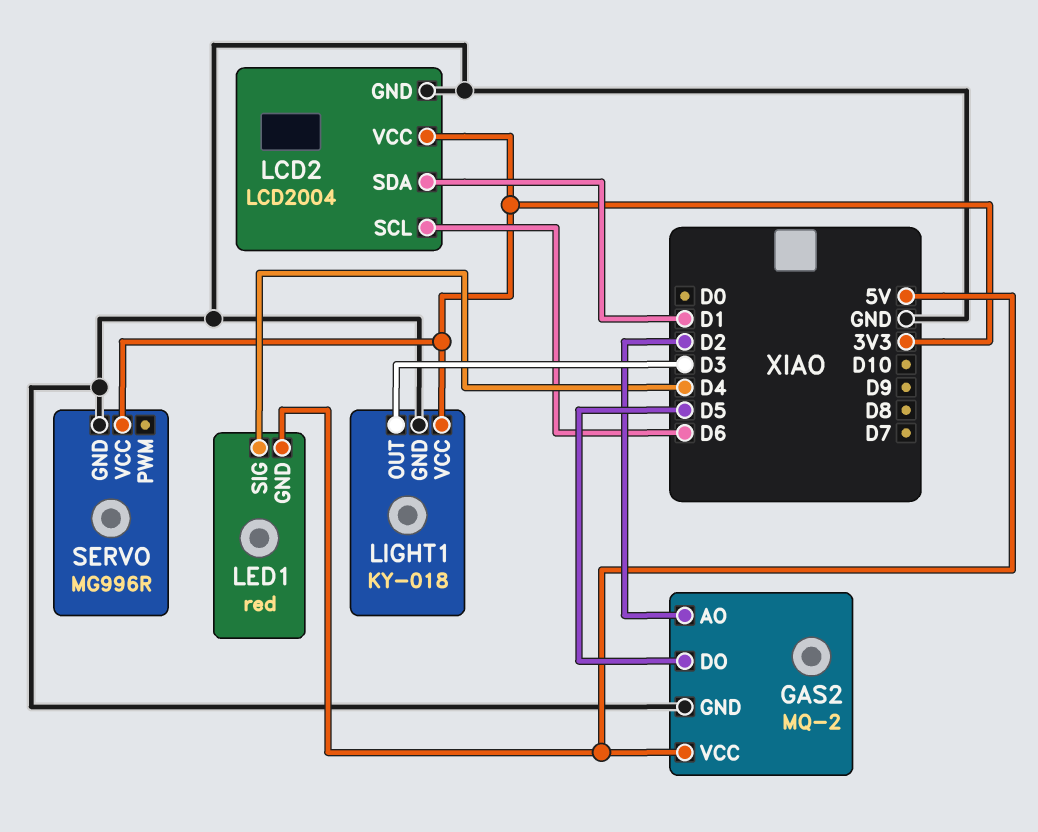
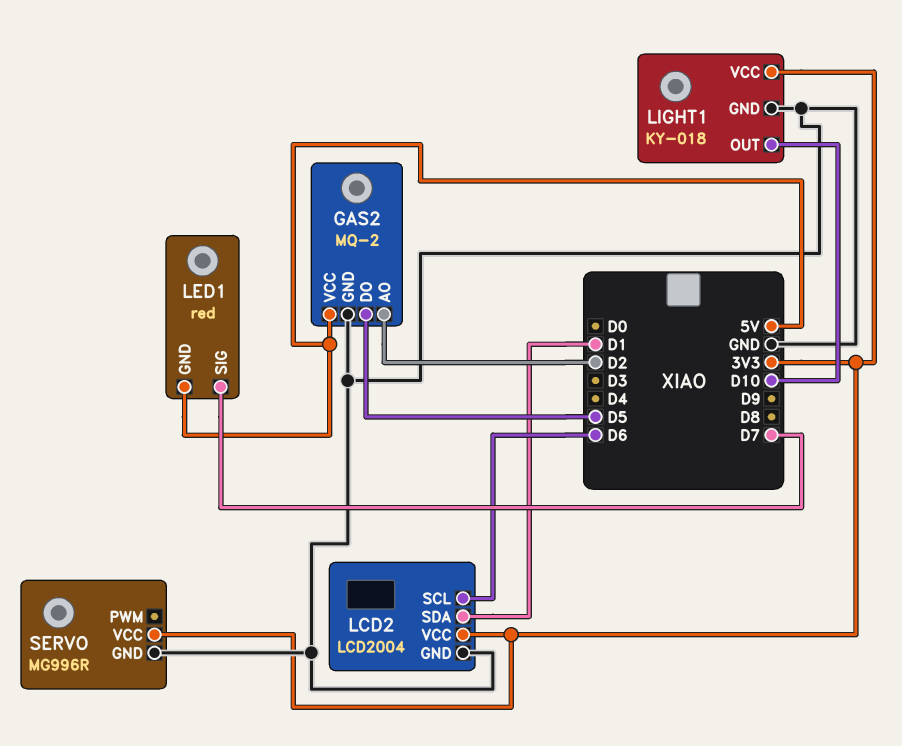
LED1 pin SIG: D4 -> D7
LIGHT1 pin OUT: D3 -> D10

